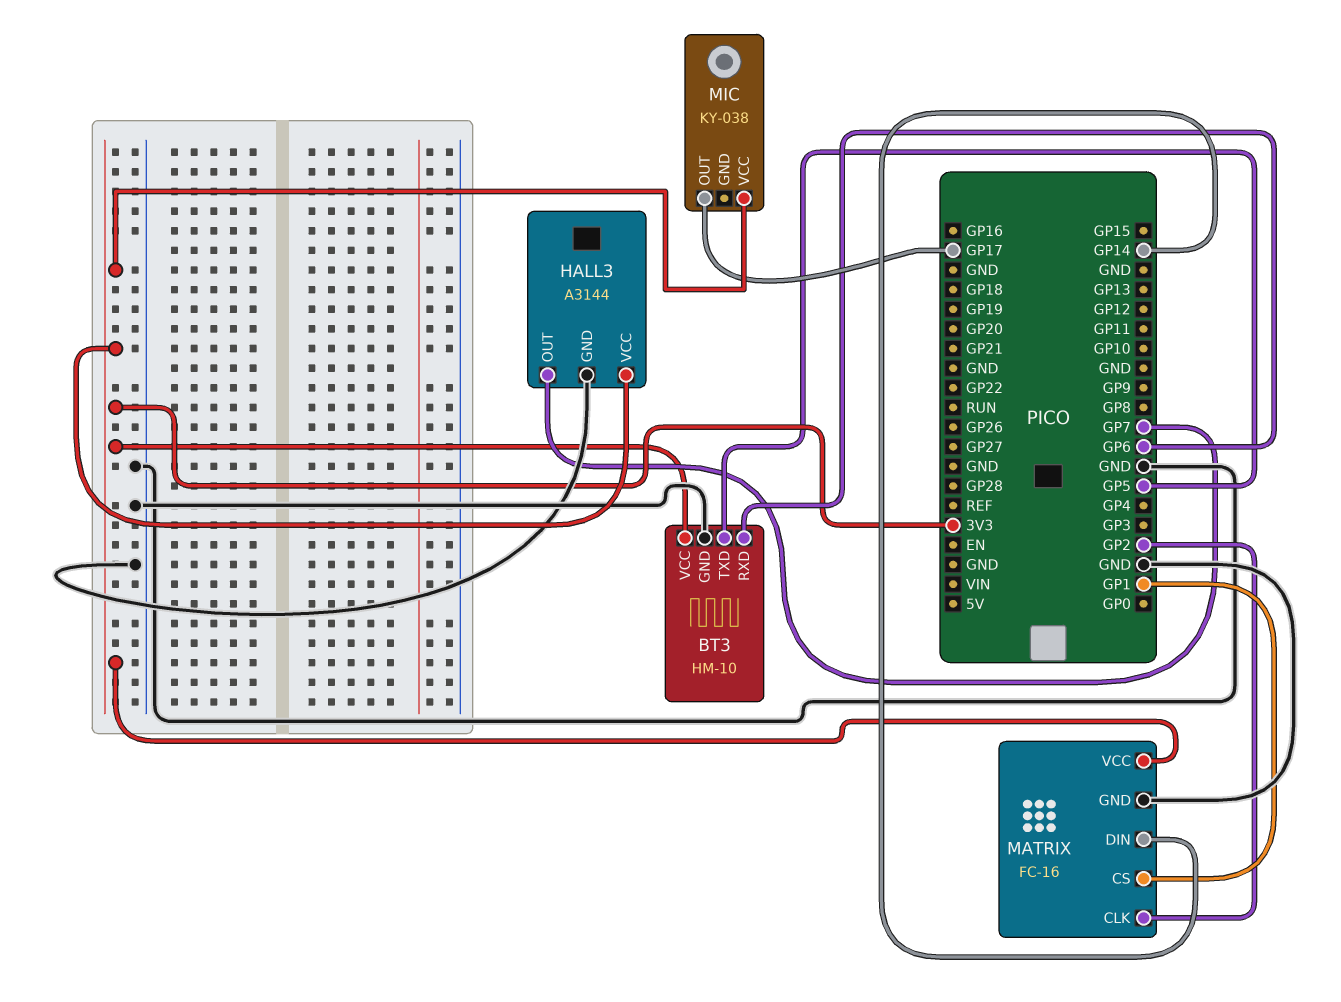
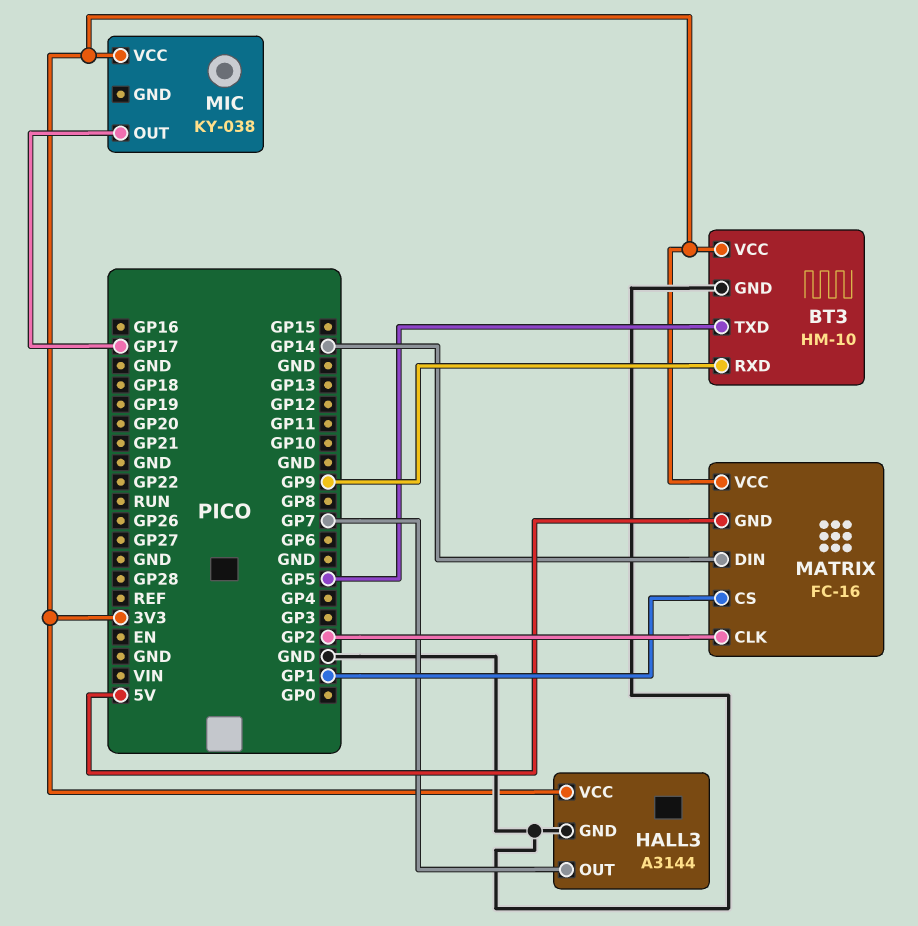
BT3 pin RXD: GP6 -> GP9
MATRIX pin GND: GND -> 5V

